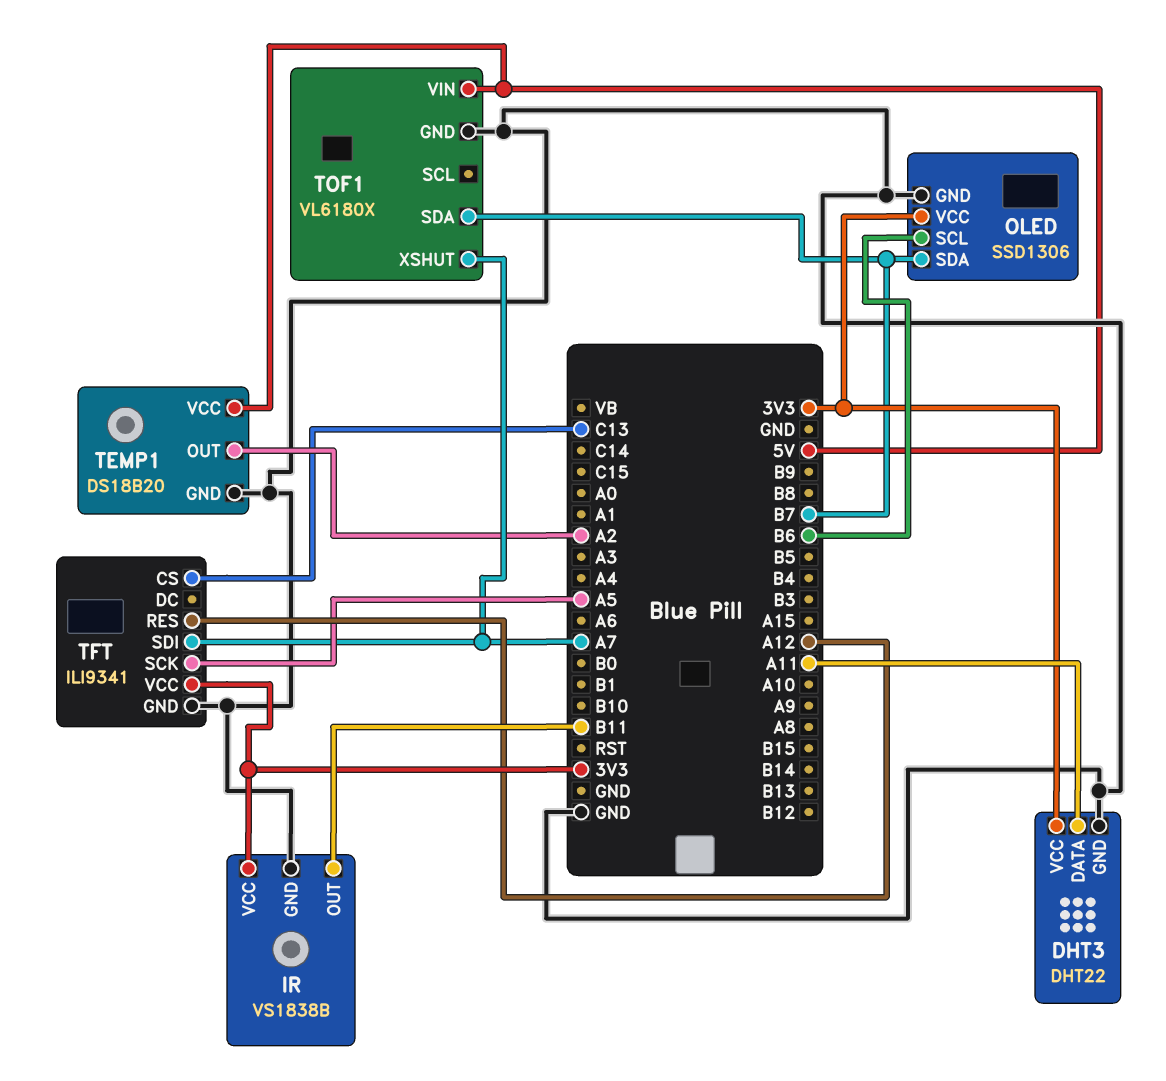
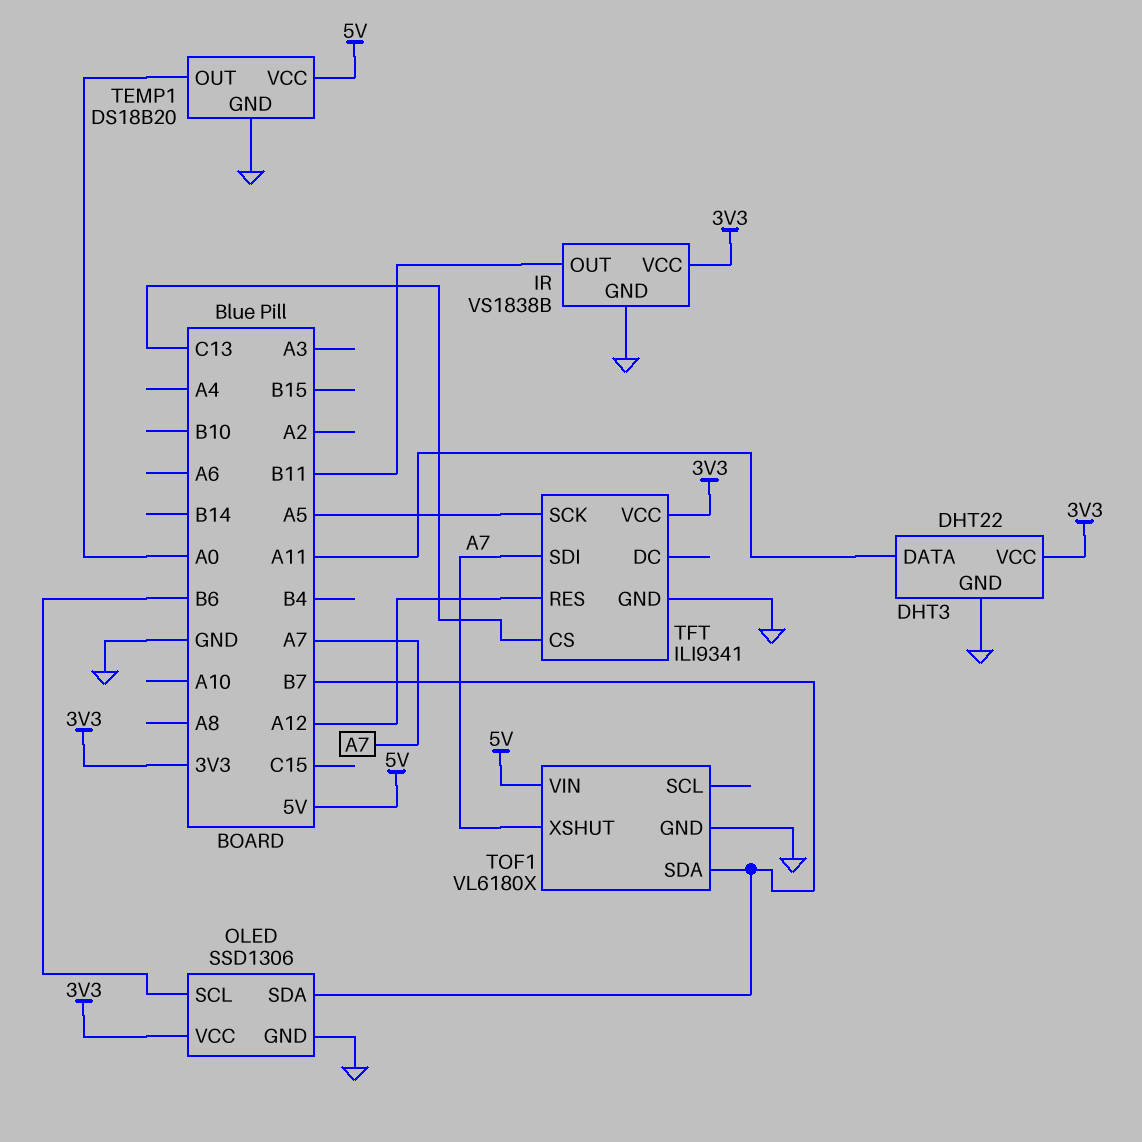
TEMP1 pin OUT: A2 -> A0

